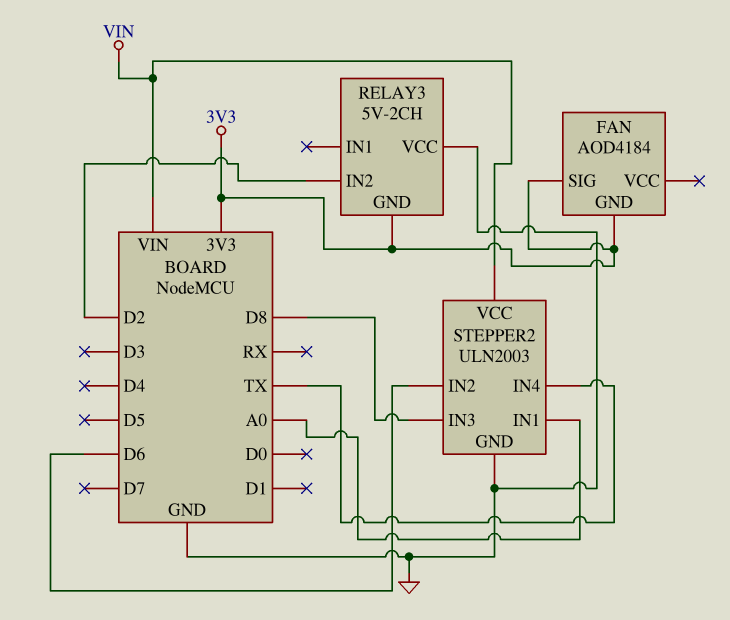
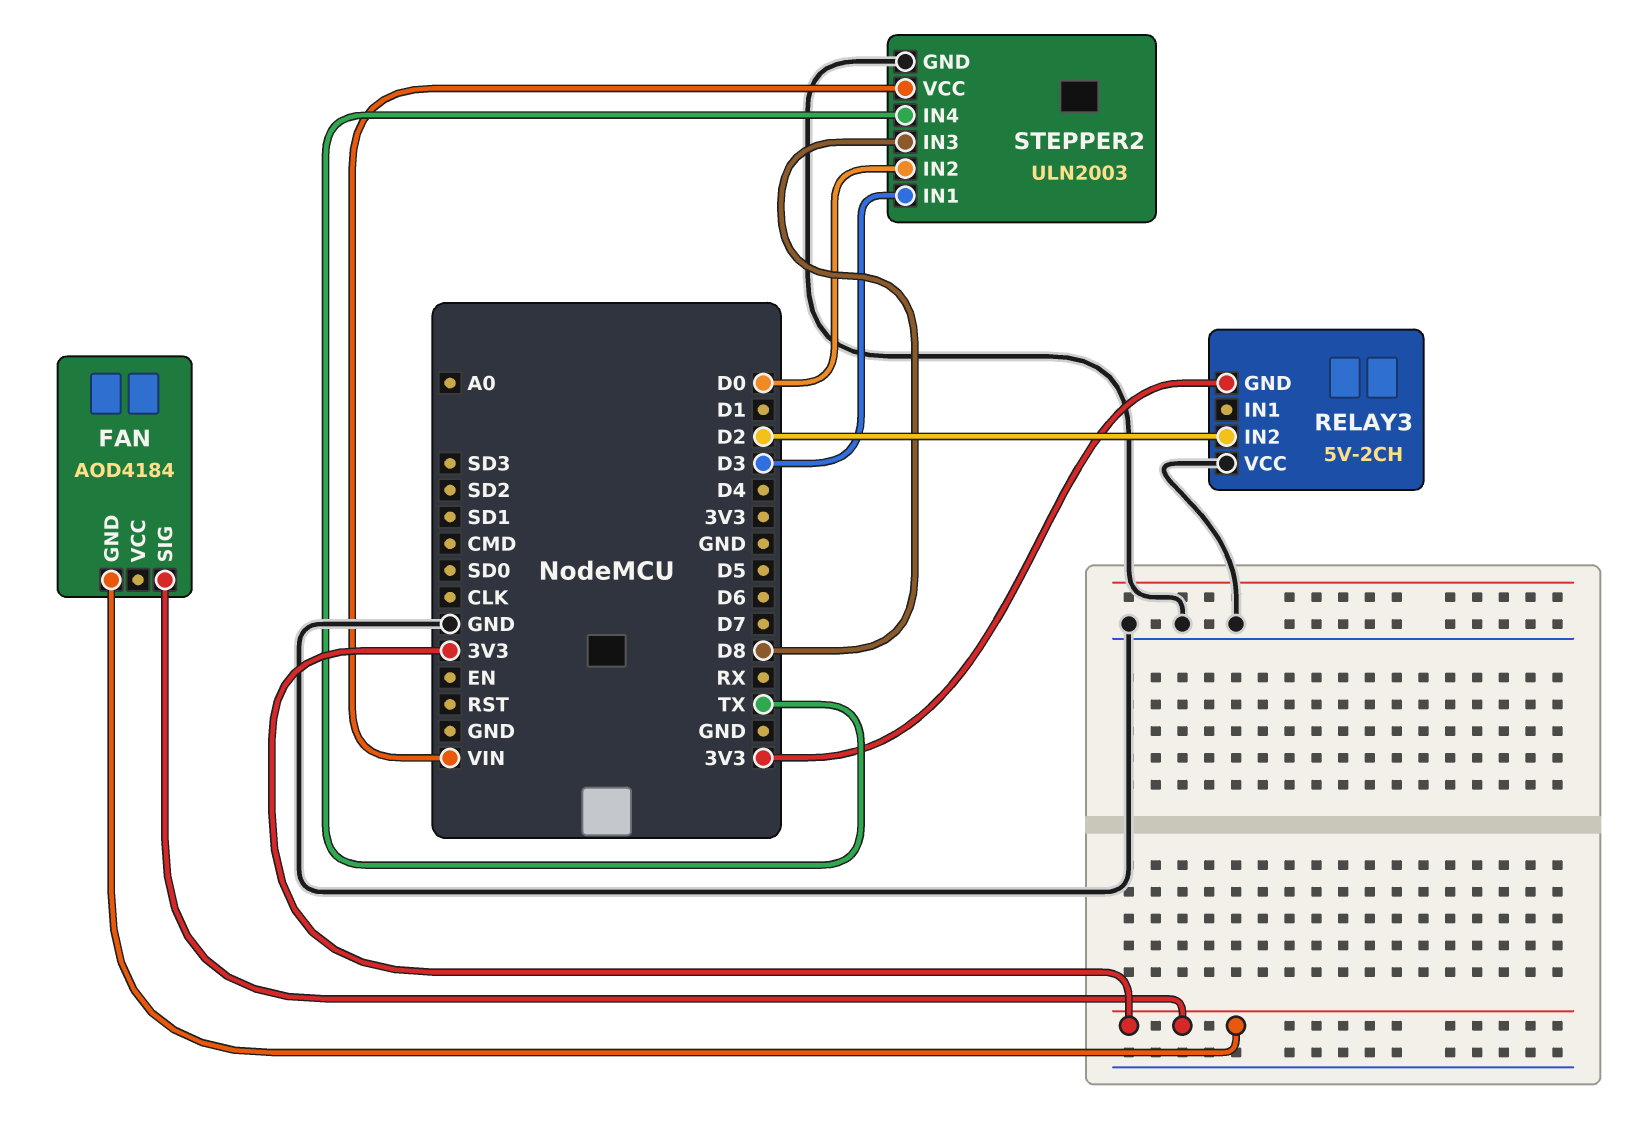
STEPPER2 pin IN1: A0 -> D3
STEPPER2 pin IN2: D6 -> D0

